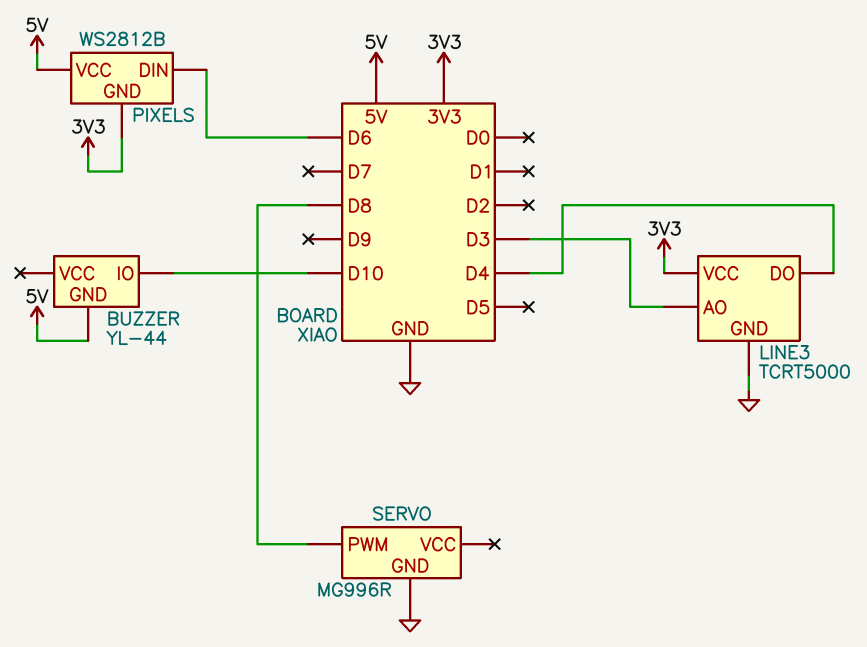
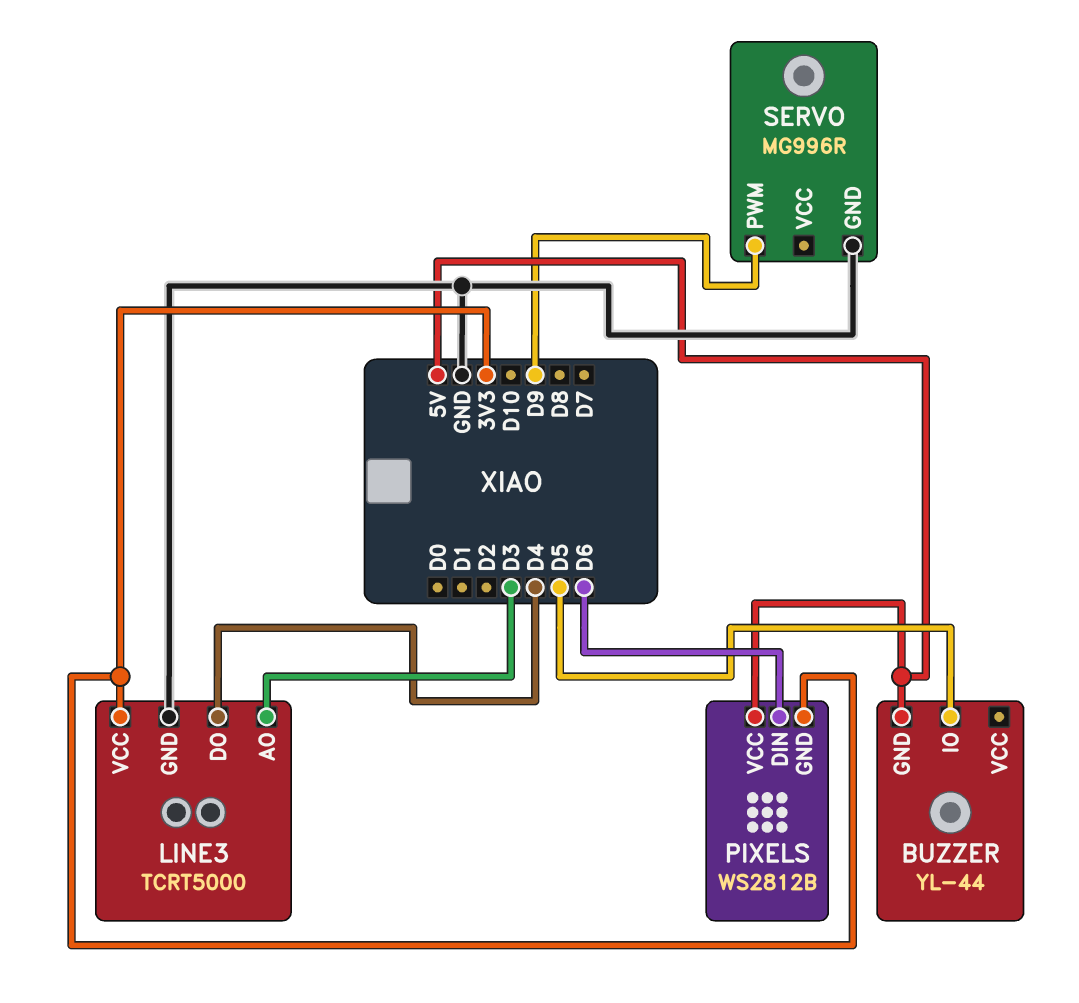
BUZZER pin IO: D10 -> D5
SERVO pin PWM: D8 -> D9

